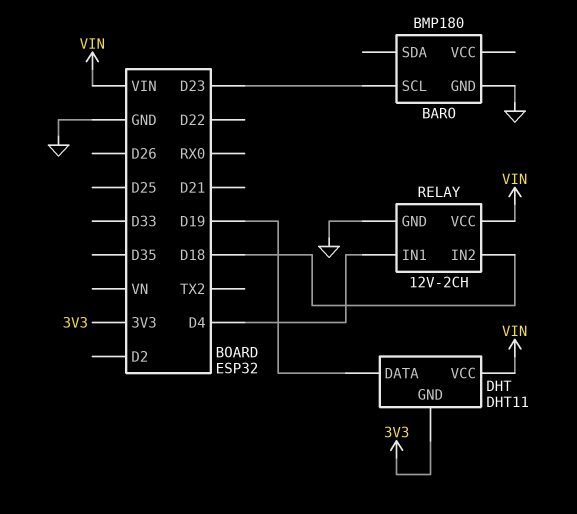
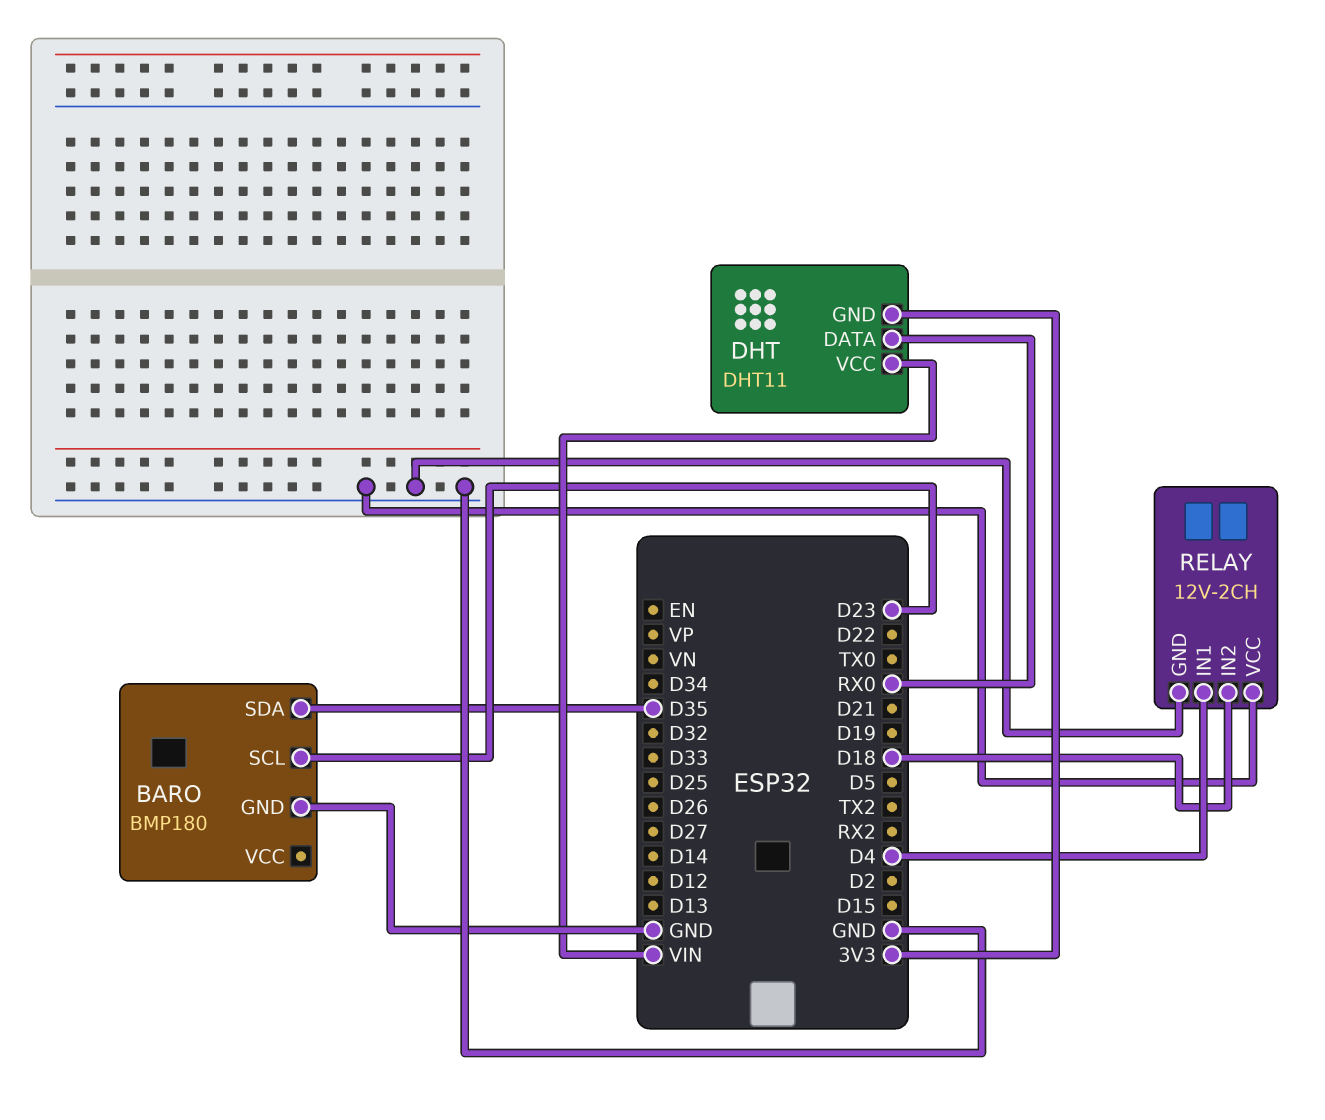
BARO pin SDA: none -> D35
DHT pin DATA: D19 -> RX0
RELAY pin VCC: VIN -> GND

